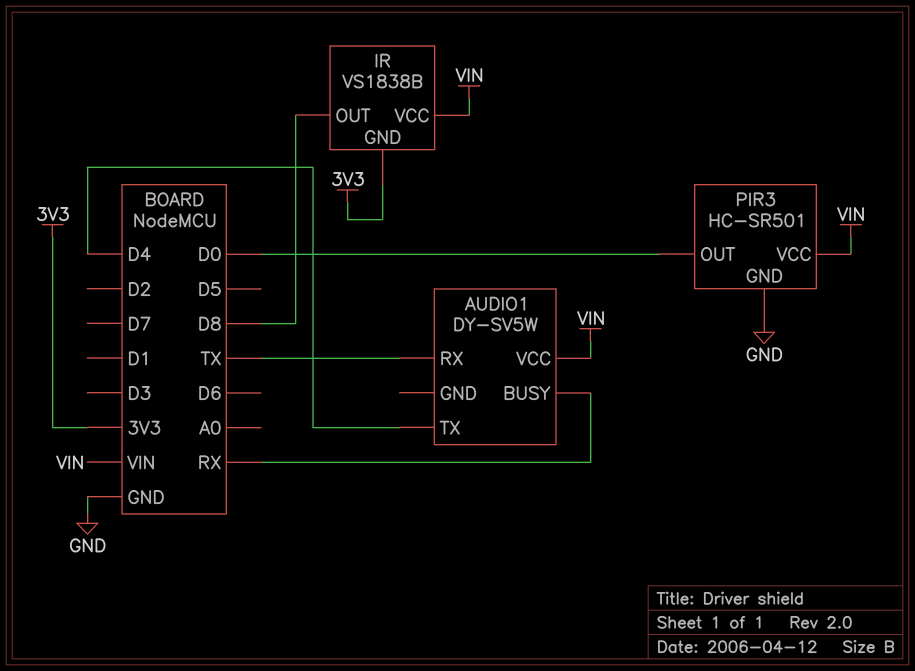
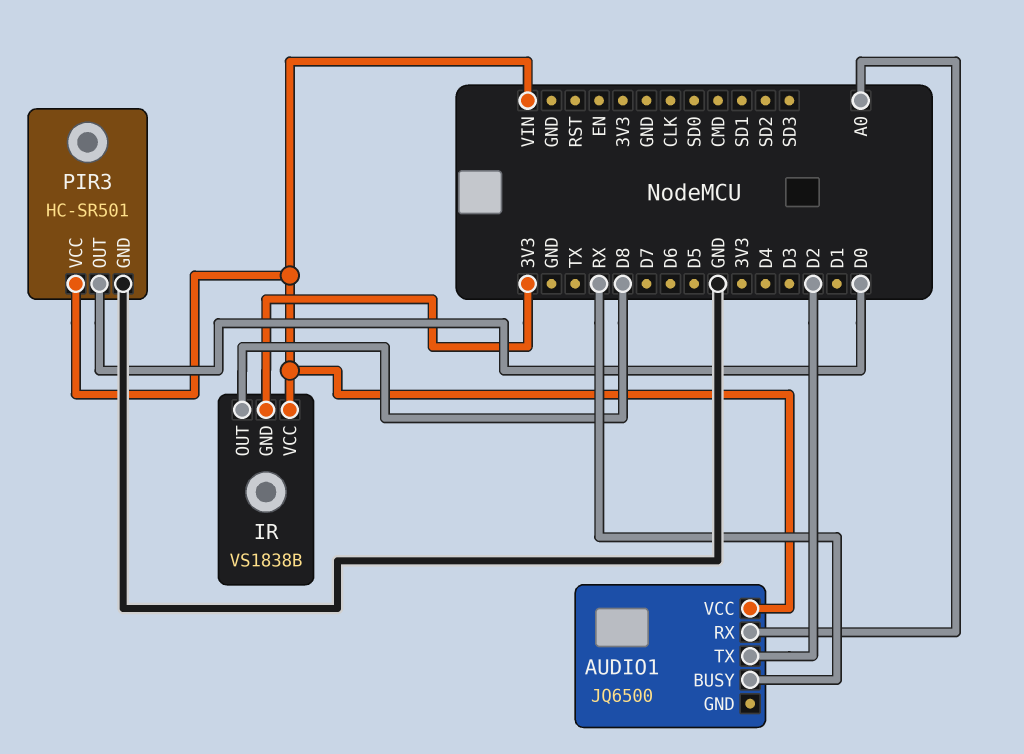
AUDIO1: DY-SV5W -> JQ6500
AUDIO1 pin RX: TX -> A0
AUDIO1 pin TX: D4 -> D2

